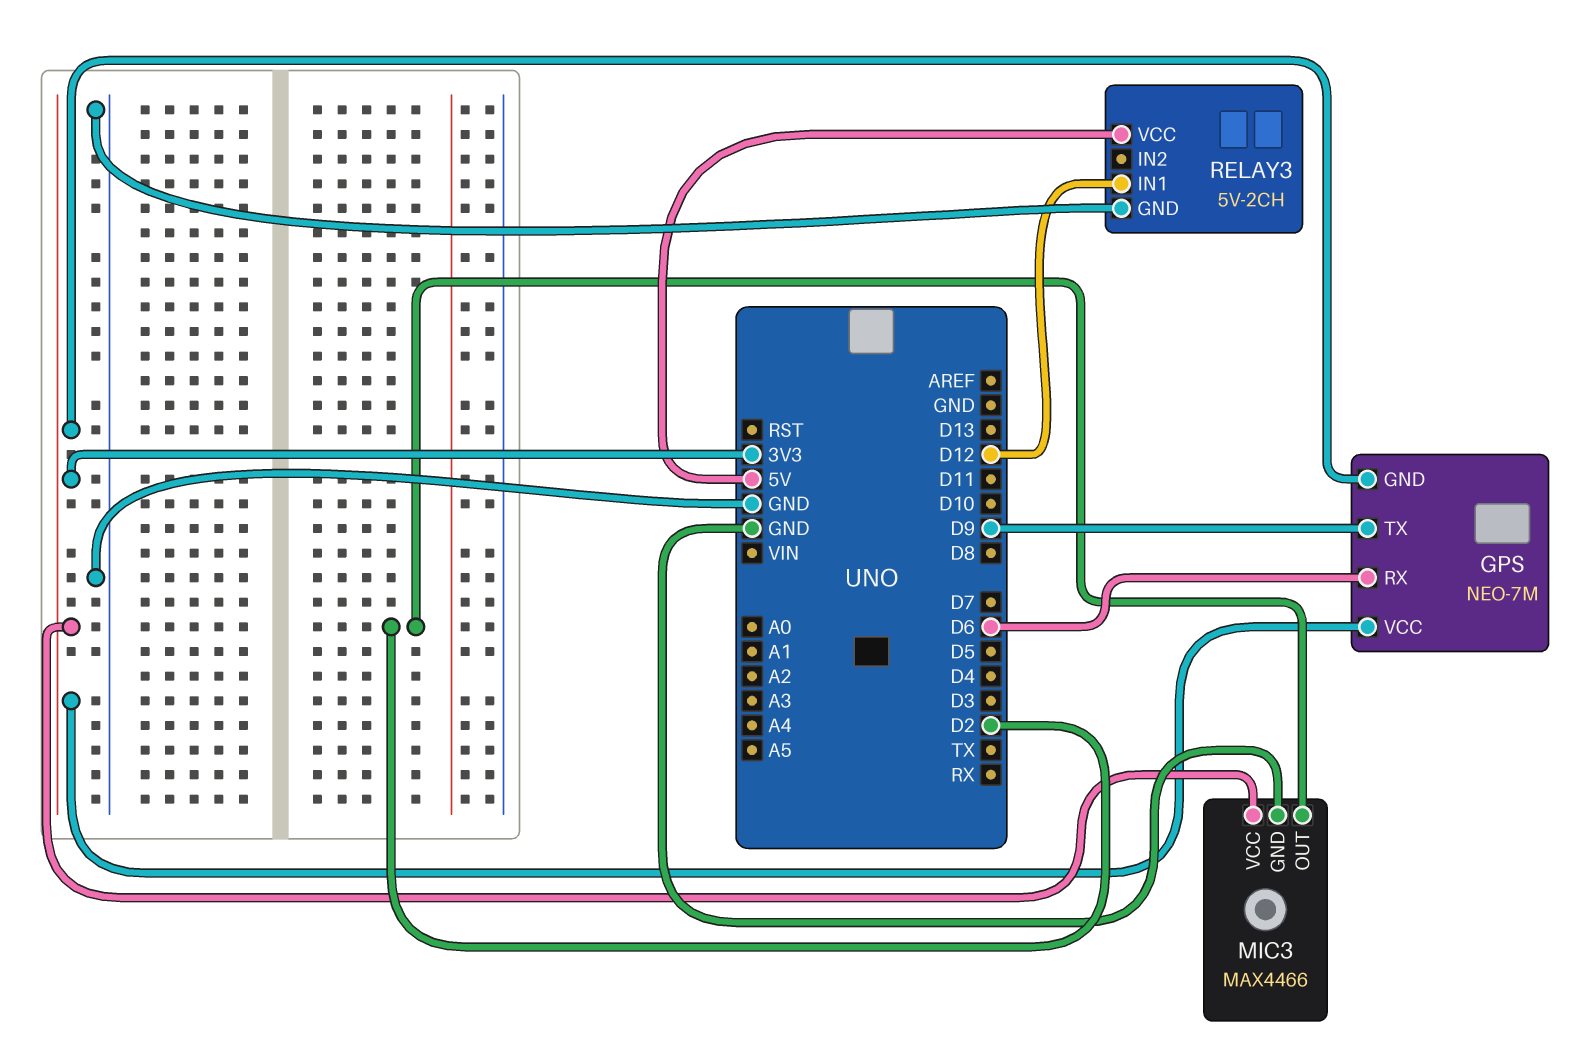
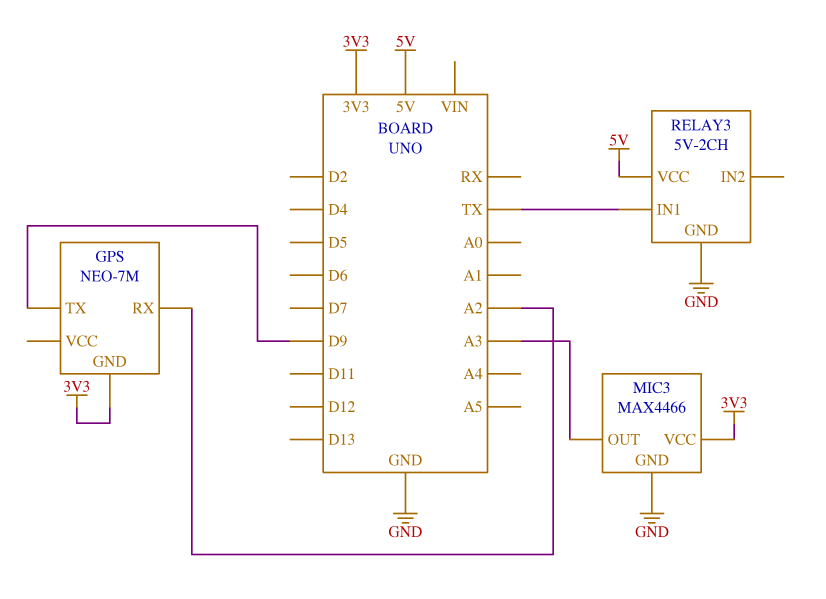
GPS pin RX: D6 -> A2
GPS pin VCC: 3V3 -> none
MIC3 pin OUT: D2 -> A3
RELAY3 pin IN1: D12 -> TX

